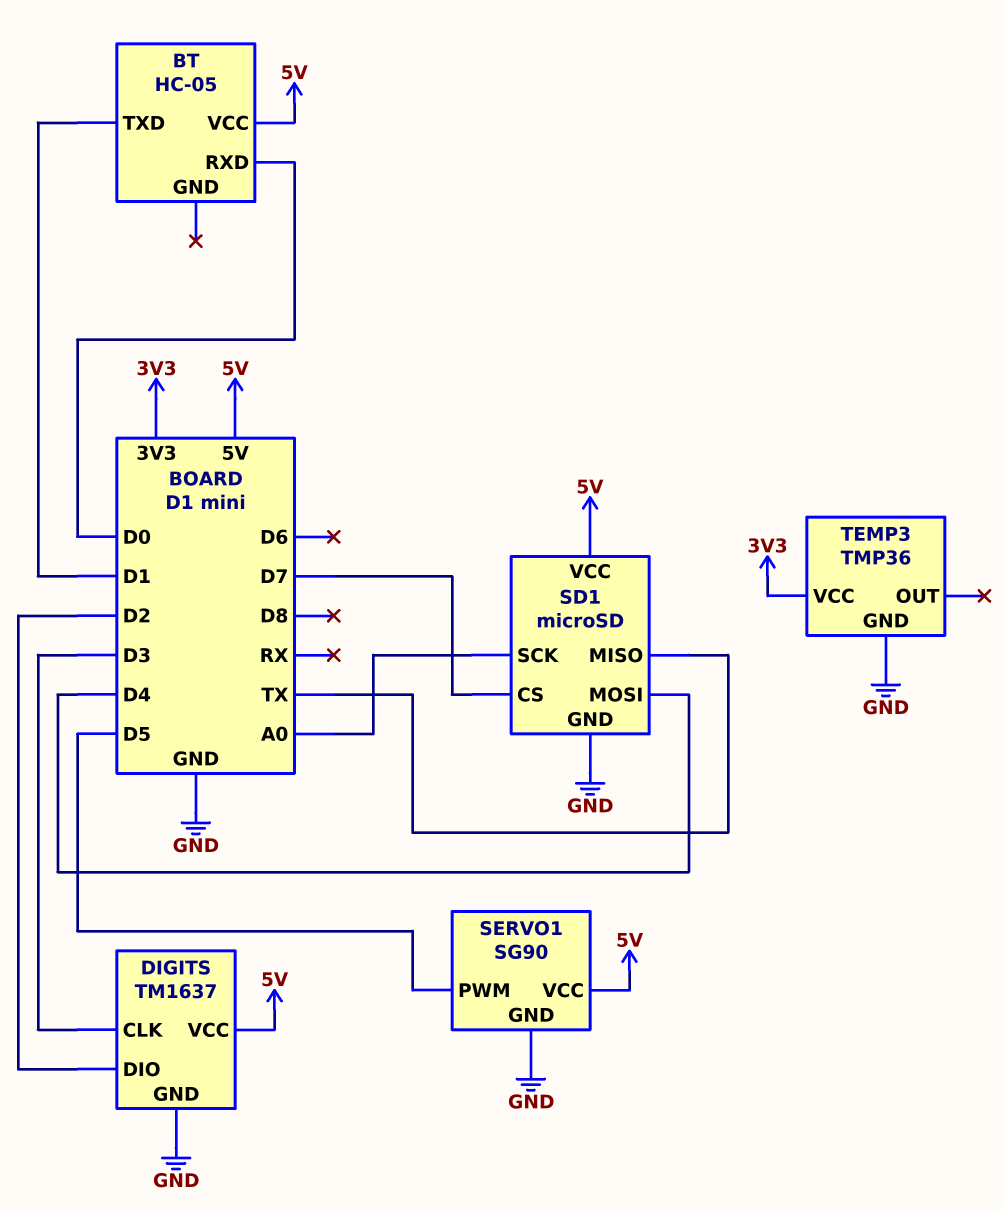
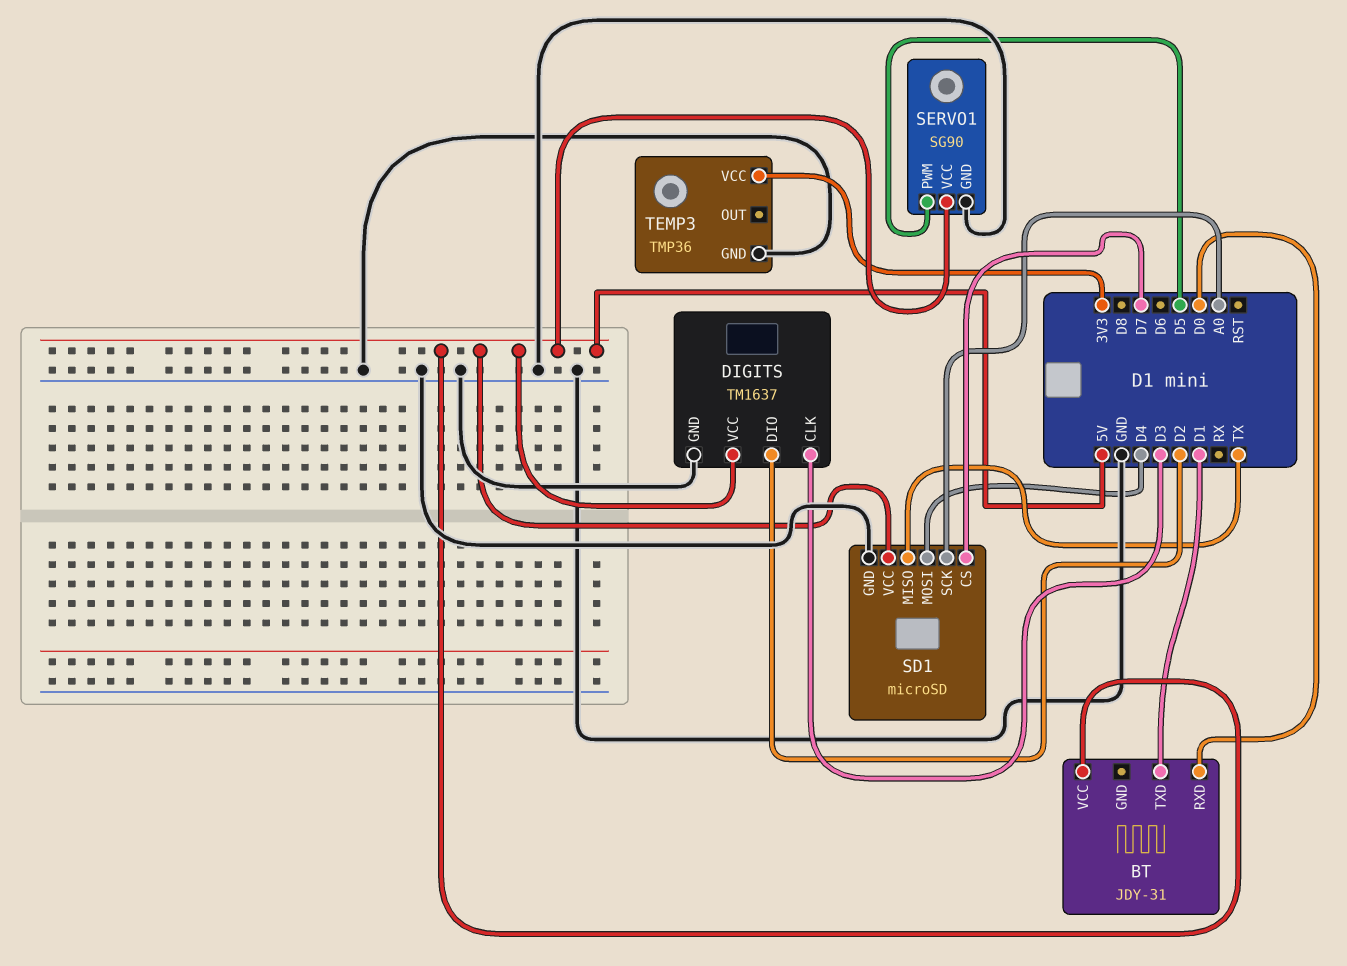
BT: HC-05 -> JDY-31

